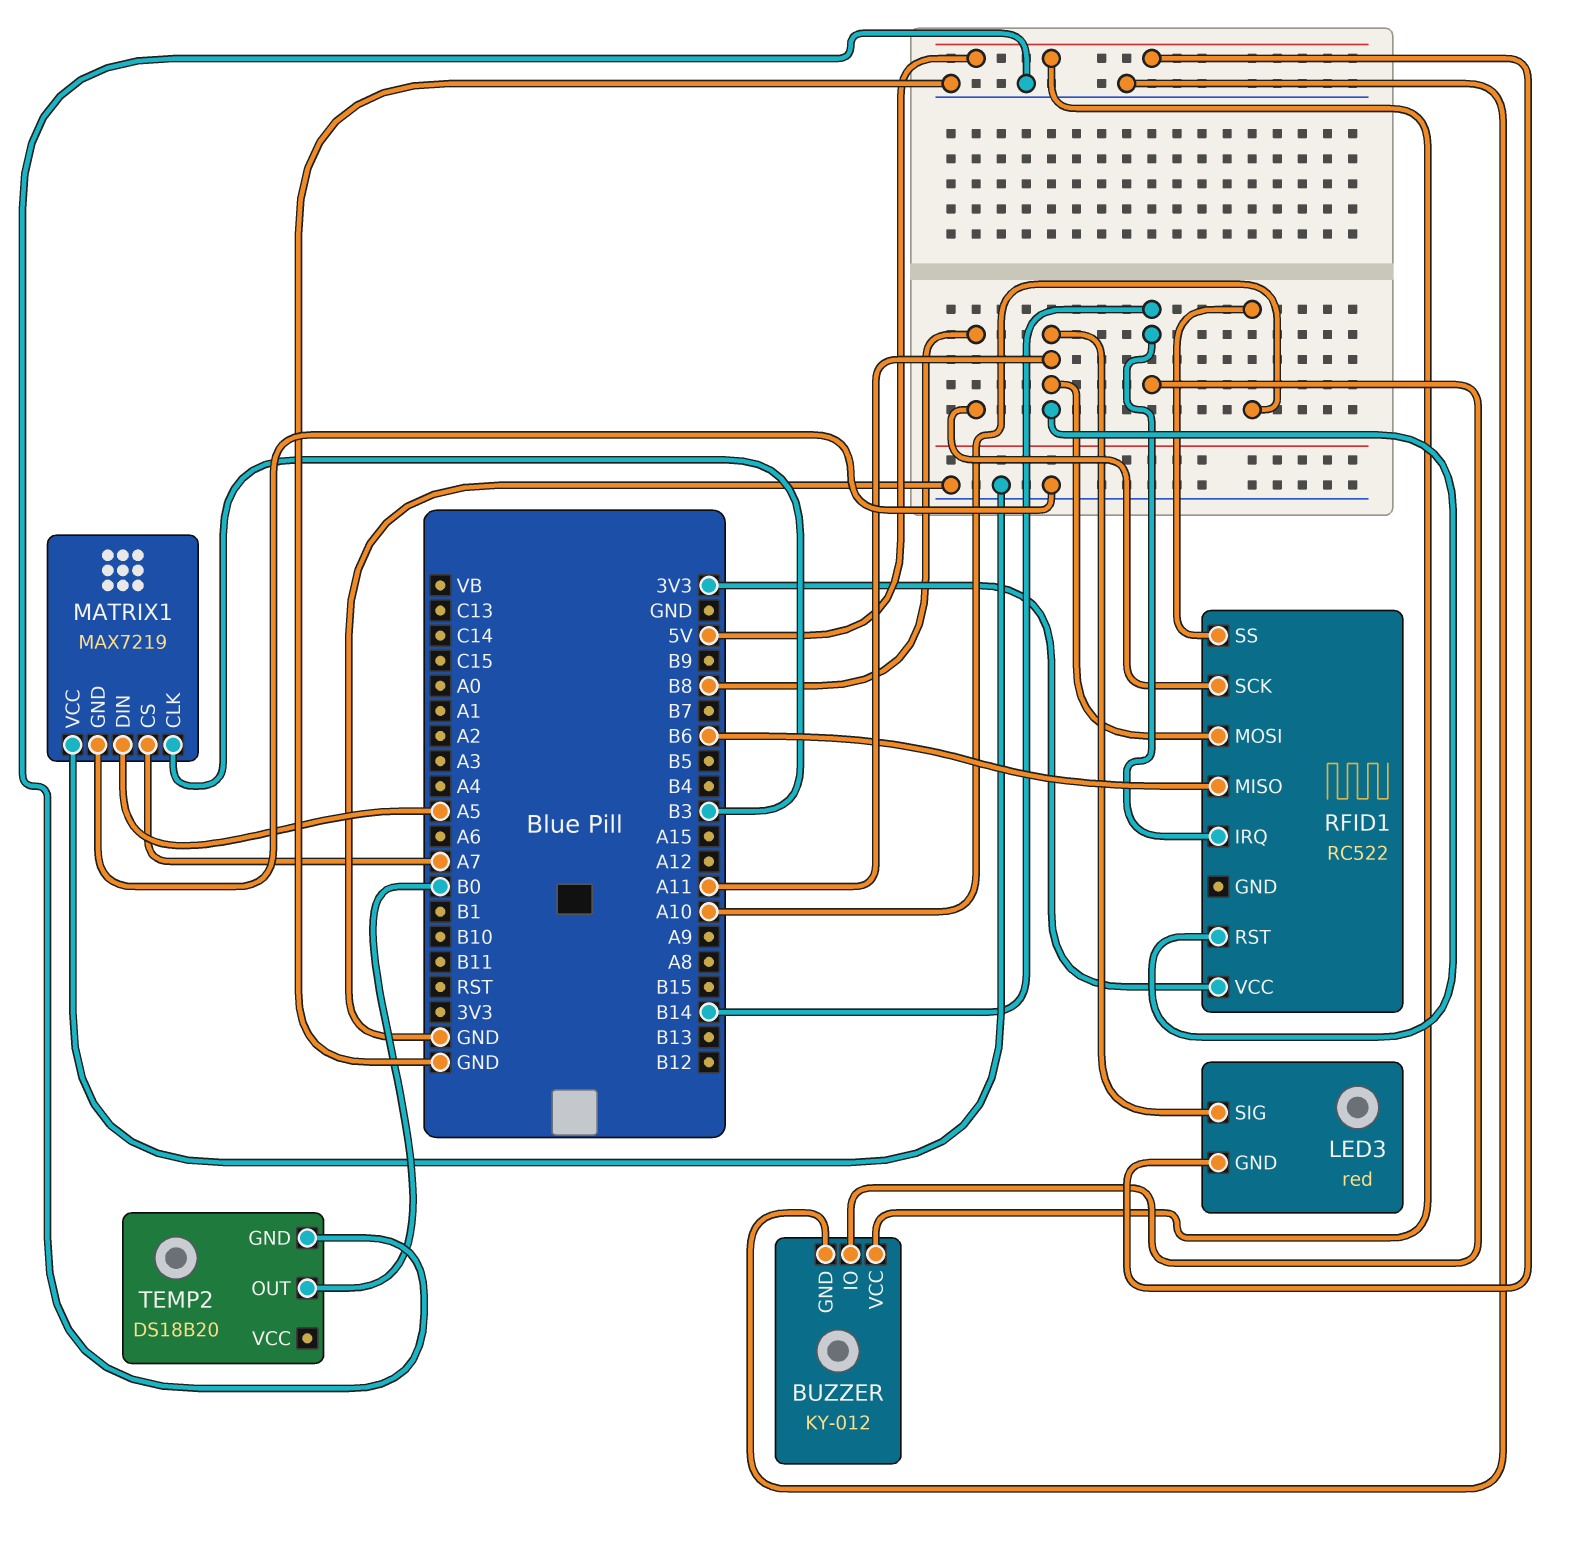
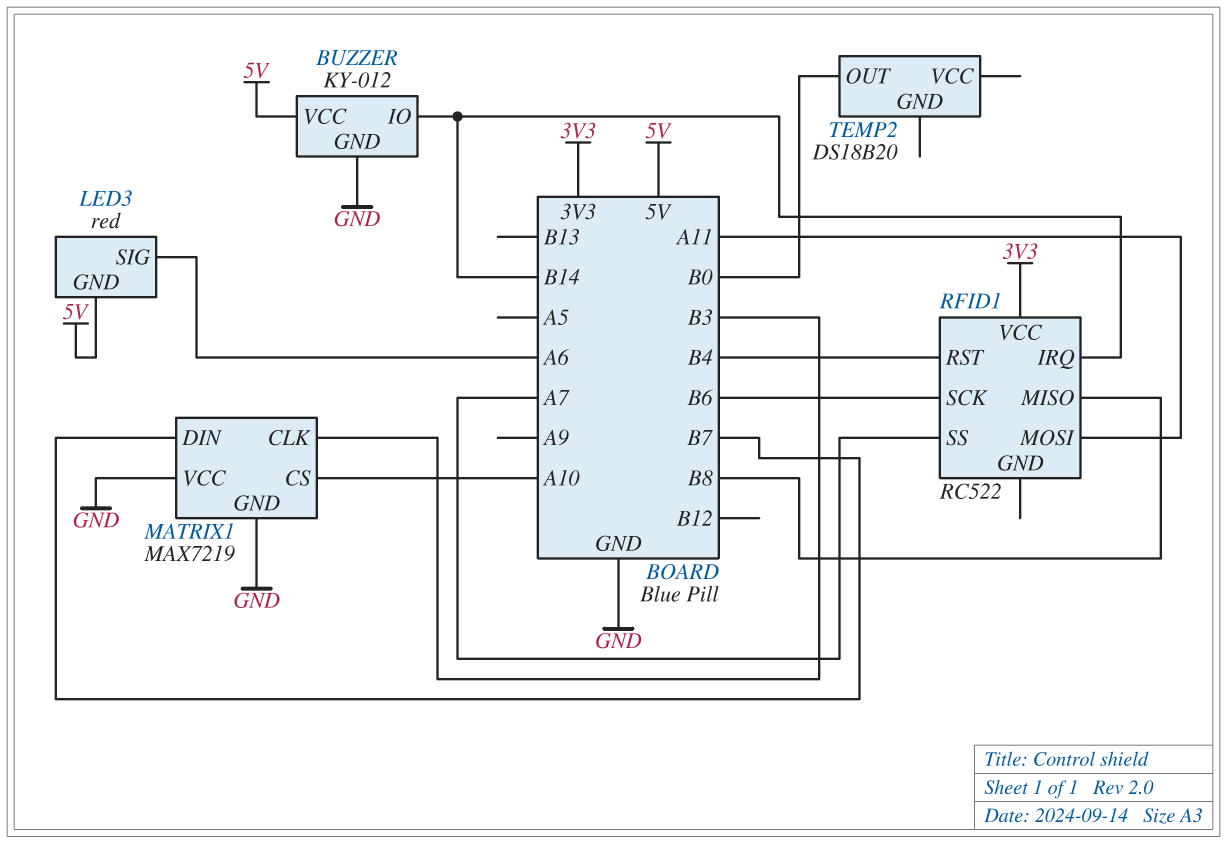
LED3 pin SIG: A11 -> A6
MATRIX1 pin CS: A7 -> A10
MATRIX1 pin DIN: A5 -> B7
RFID1 pin MISO: B6 -> B8
RFID1 pin RST: A11 -> B4
RFID1 pin SCK: B8 -> B6
RFID1 pin SS: A10 -> A7
TEMP2 pin GND: GND -> none

